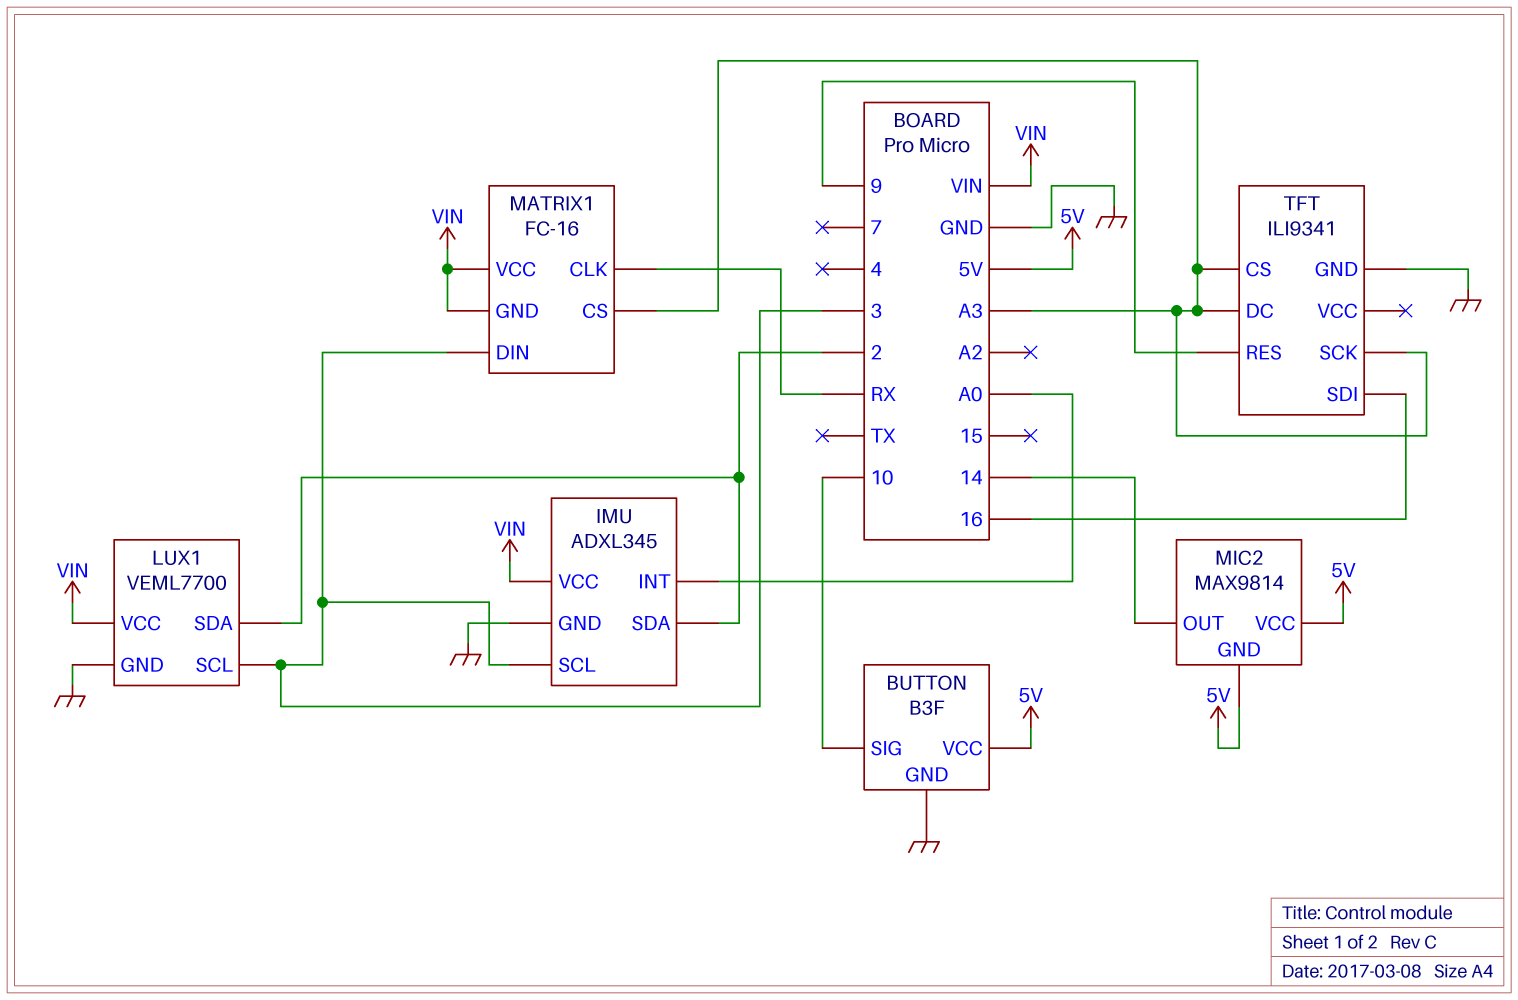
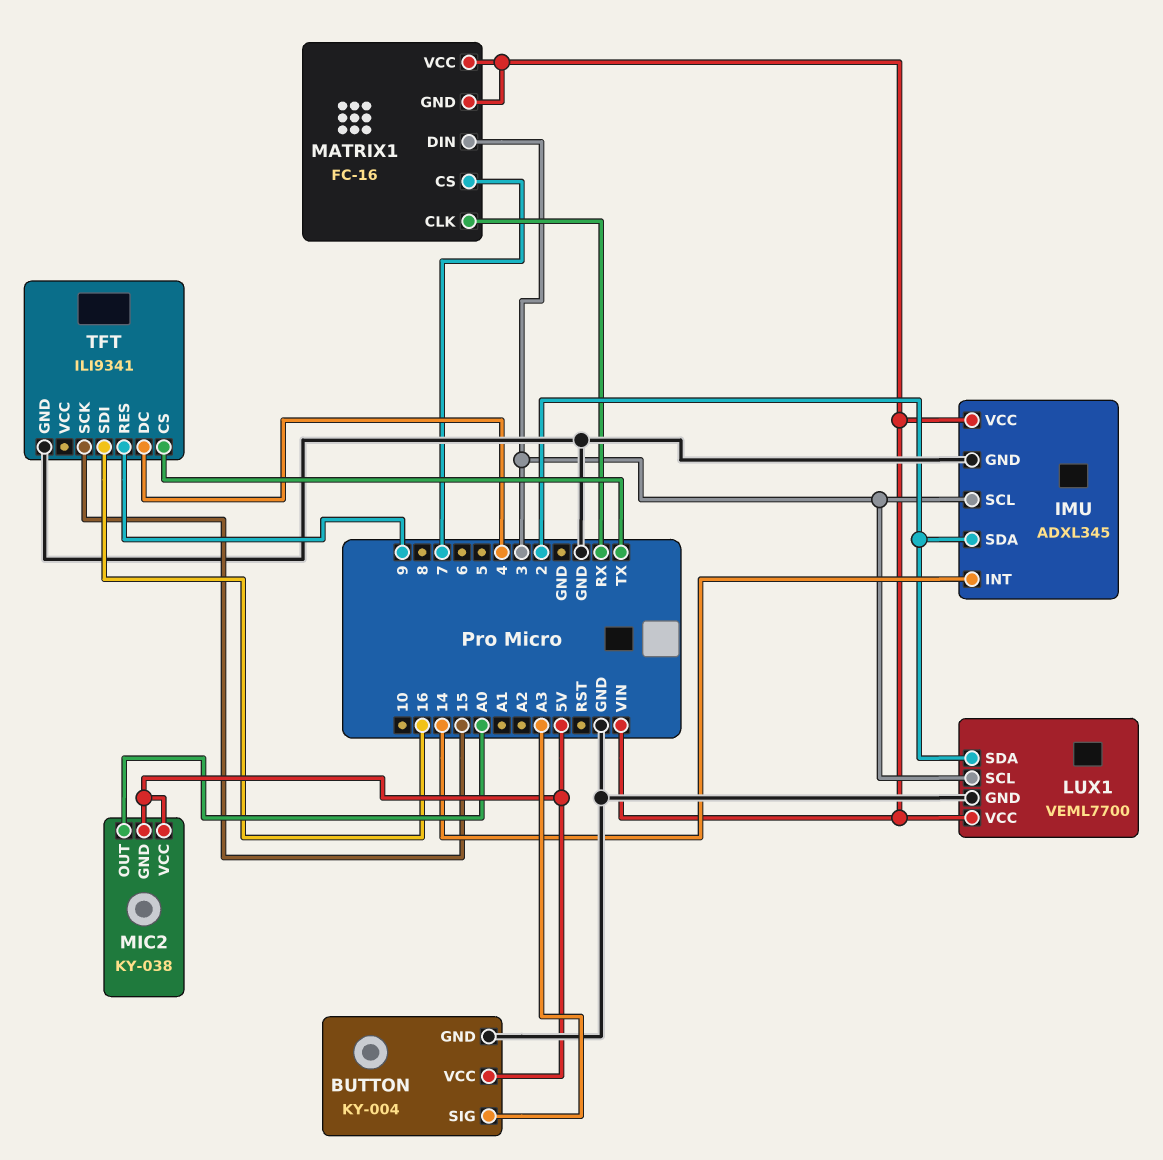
BUTTON: B3F -> KY-004
BUTTON pin SIG: 10 -> A3
IMU pin INT: A0 -> 14
MATRIX1 pin CS: A3 -> 7
MIC2: MAX9814 -> KY-038
MIC2 pin OUT: 14 -> A0
TFT pin CS: A3 -> TX
TFT pin DC: A3 -> 4
TFT pin SCK: A3 -> 15

